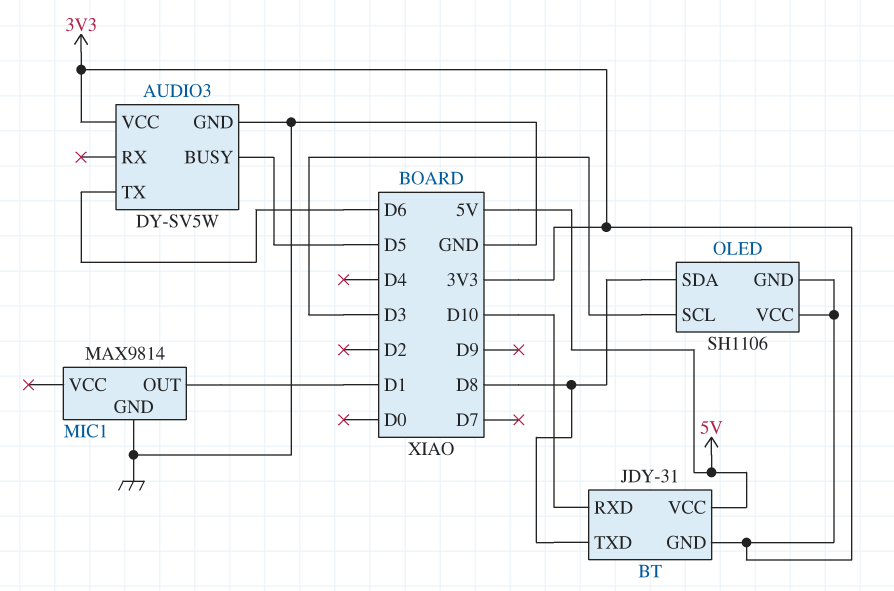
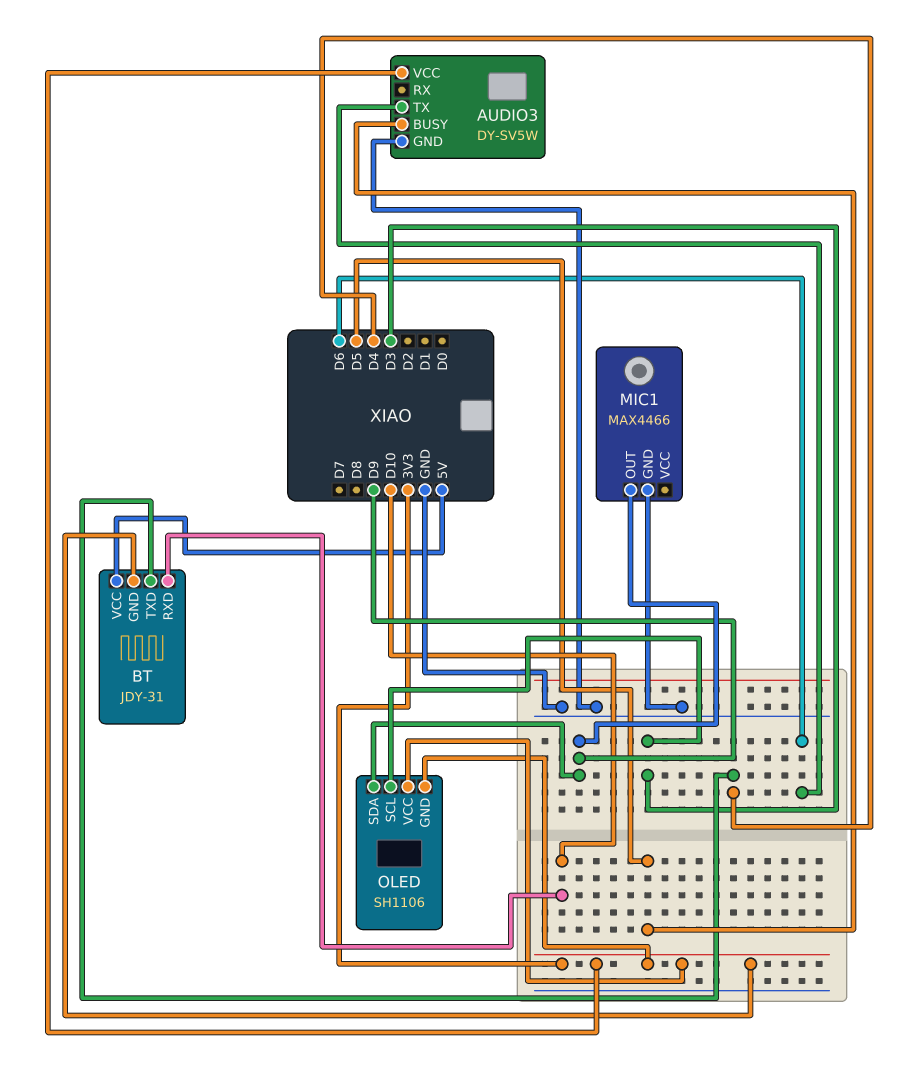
BT pin TXD: D8 -> D4
MIC1: MAX9814 -> MAX4466
MIC1 pin OUT: D1 -> D9
OLED pin SDA: D8 -> D9

